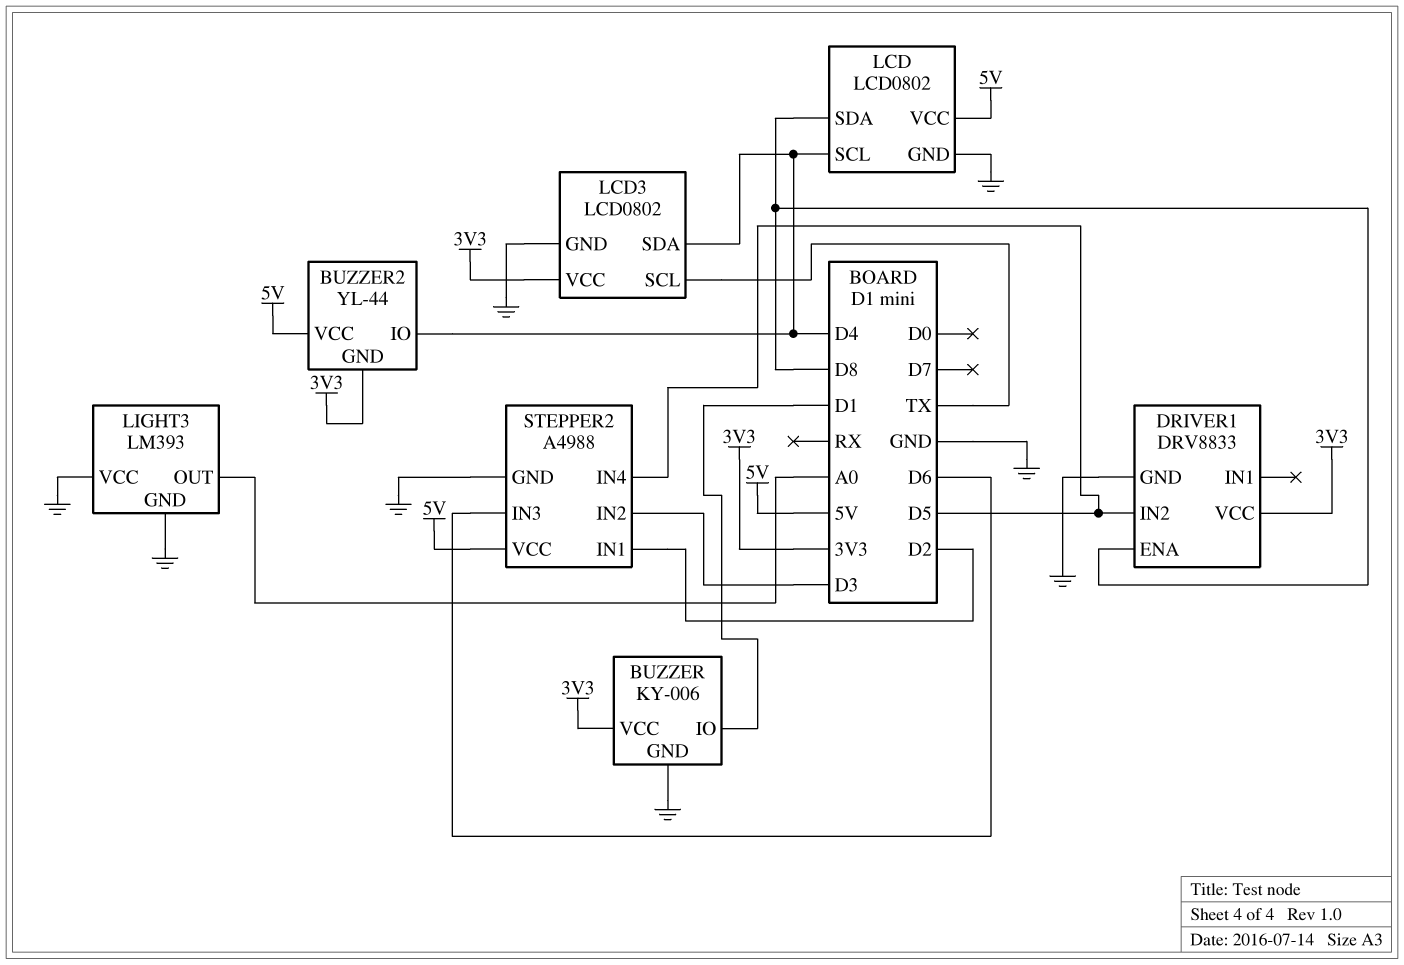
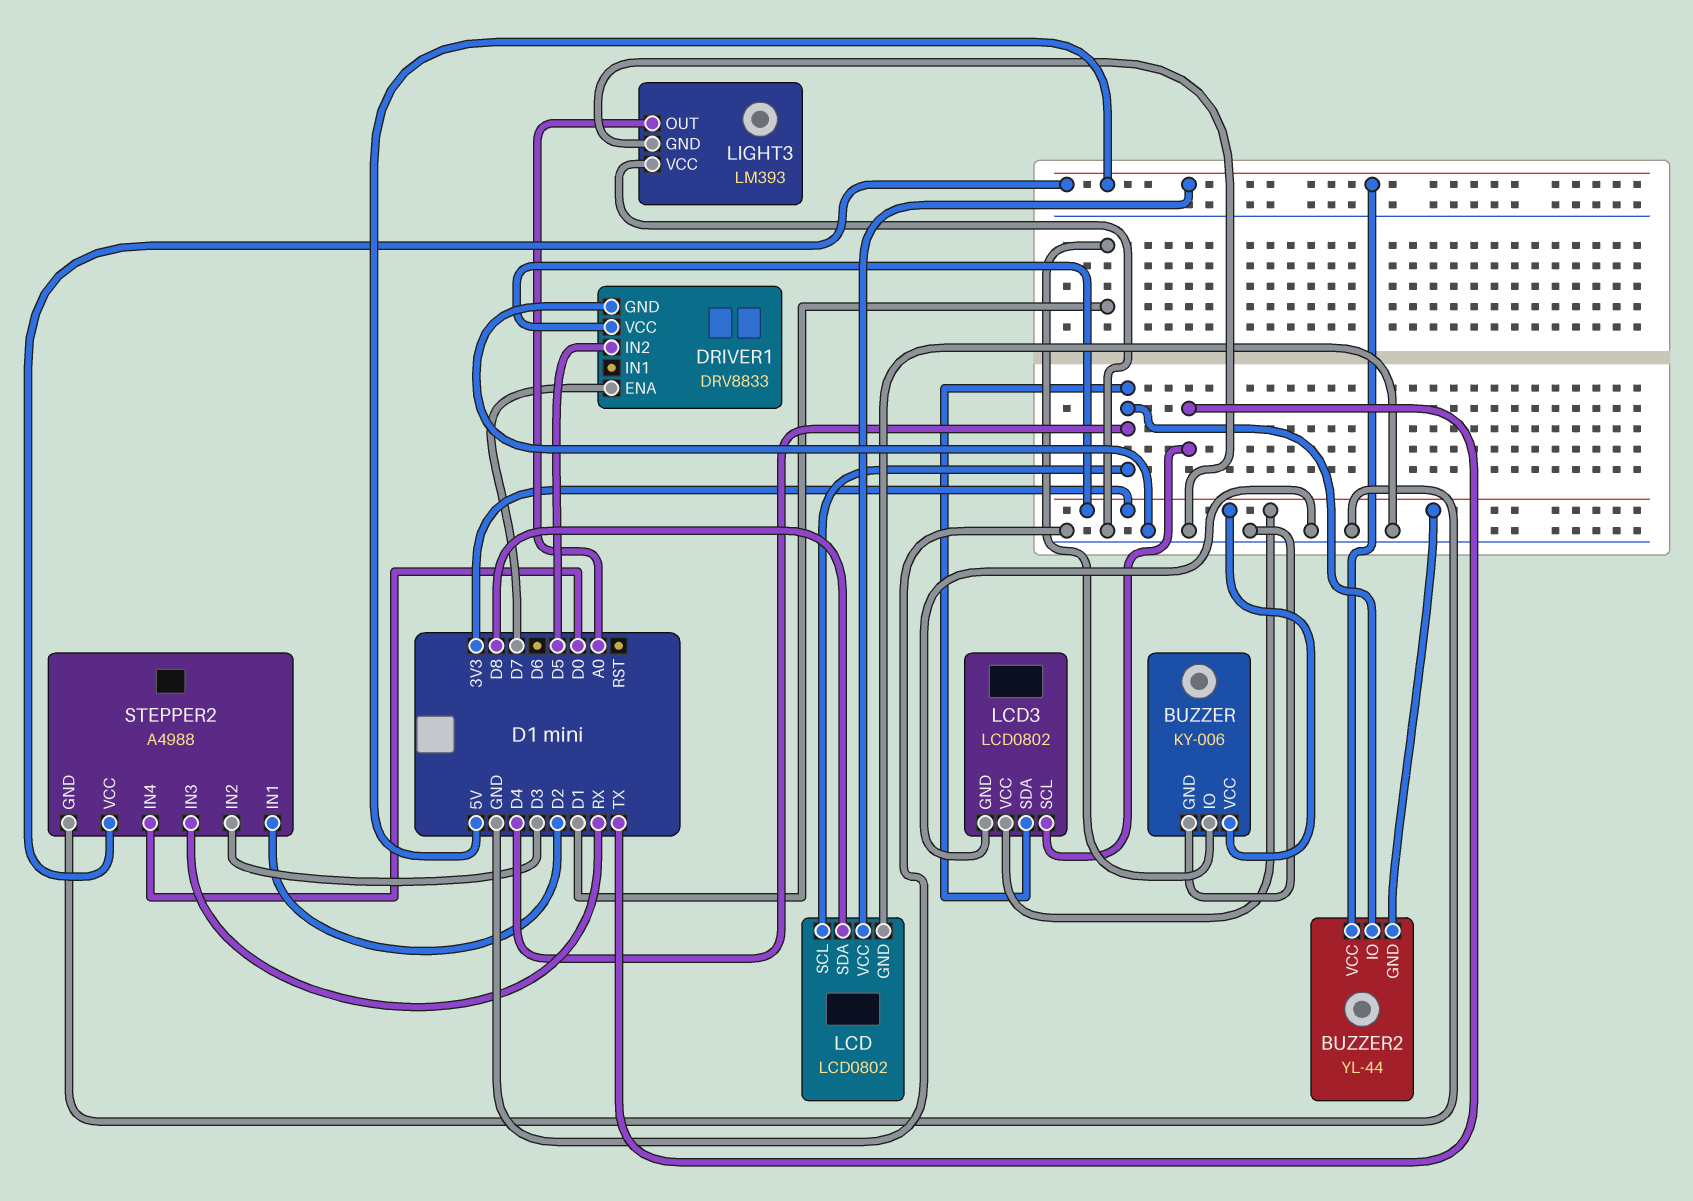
DRIVER1 pin ENA: D8 -> D7
STEPPER2 pin IN3: D6 -> RX
STEPPER2 pin IN4: D5 -> D0

